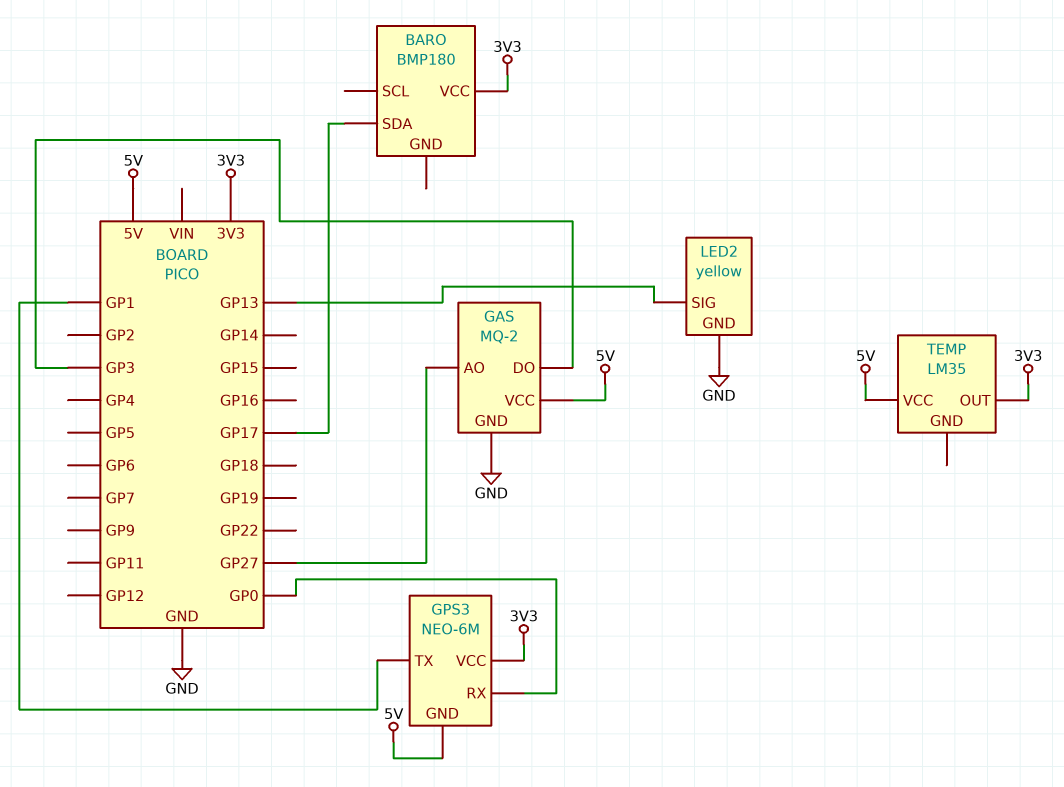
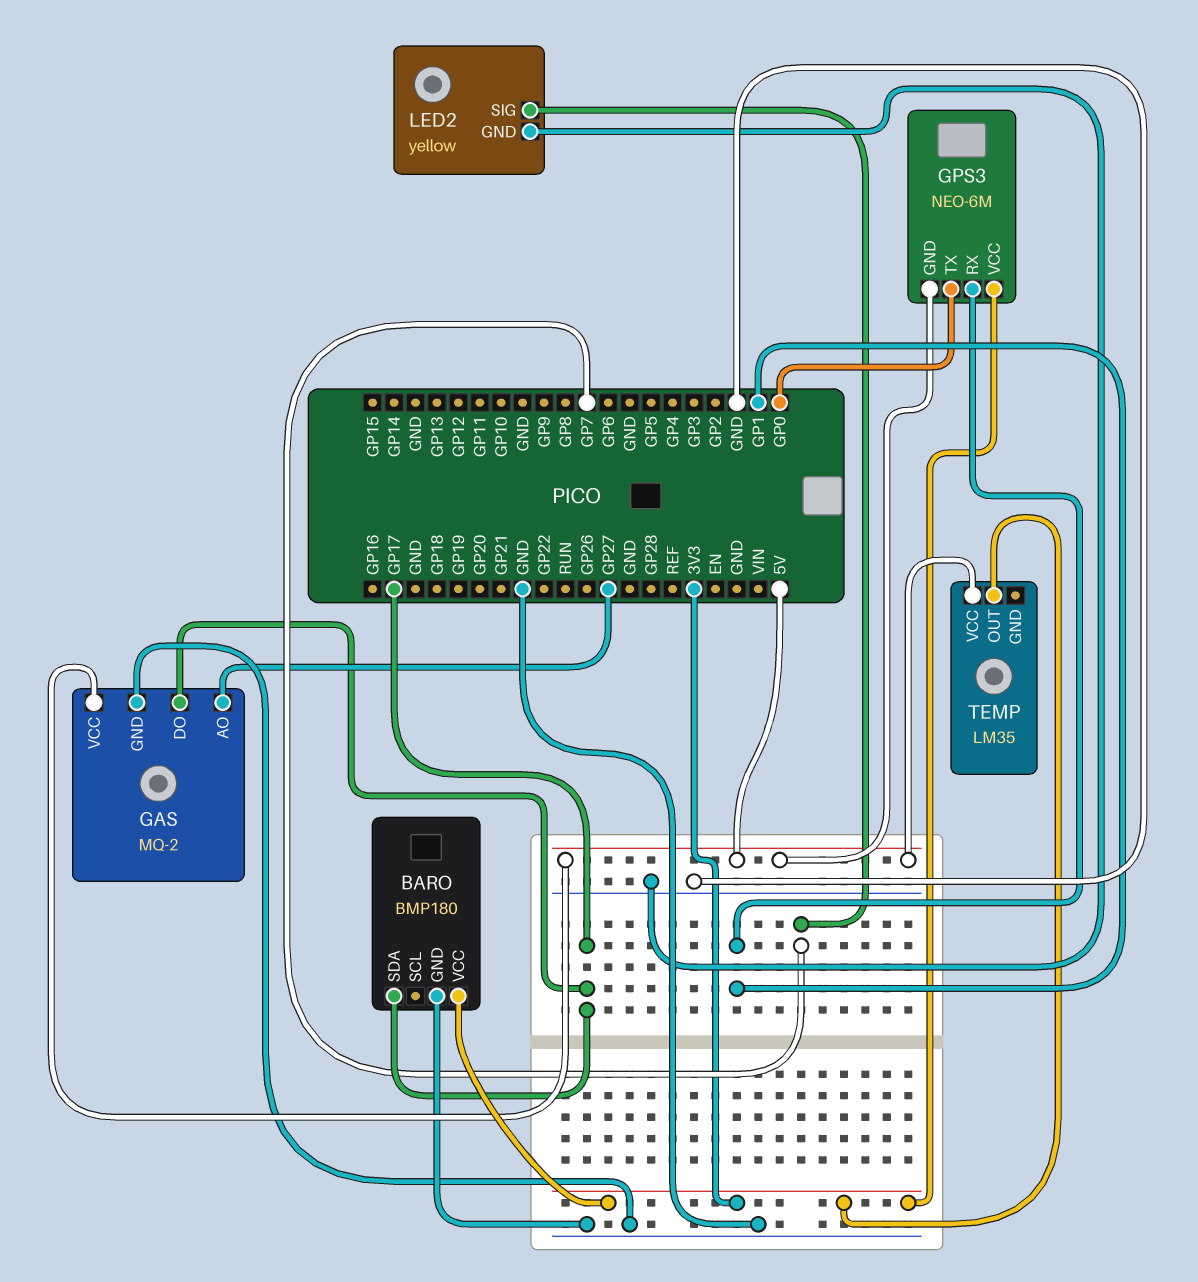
BARO pin GND: none -> GND
GAS pin DO: GP3 -> GP17
GPS3 pin RX: GP0 -> GP1
GPS3 pin TX: GP1 -> GP0
LED2 pin SIG: GP13 -> GP7

